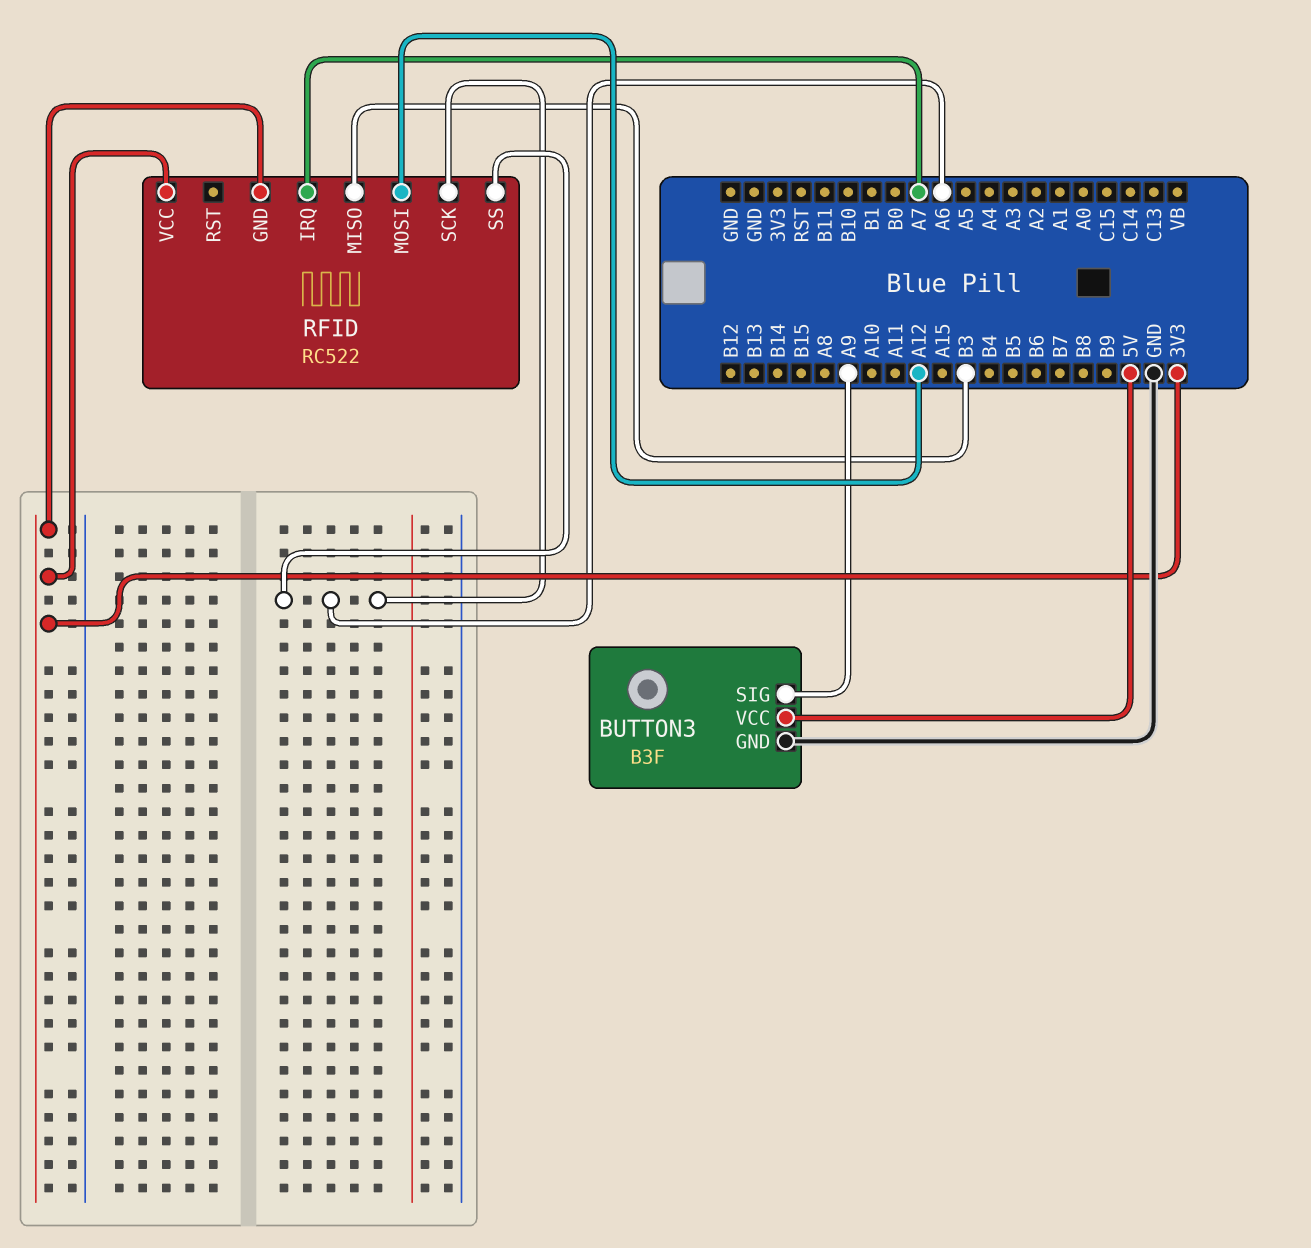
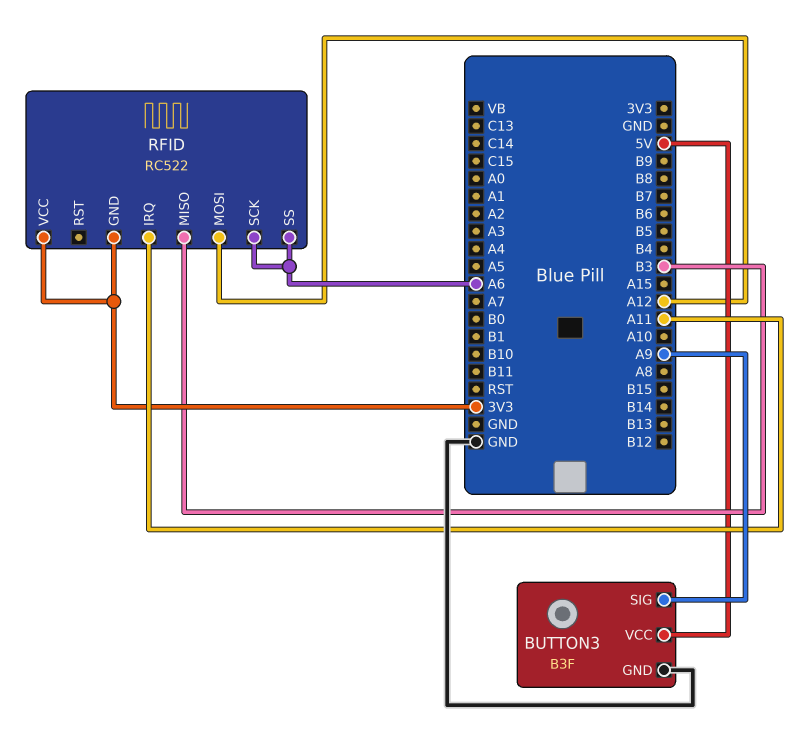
RFID pin IRQ: A7 -> A11

